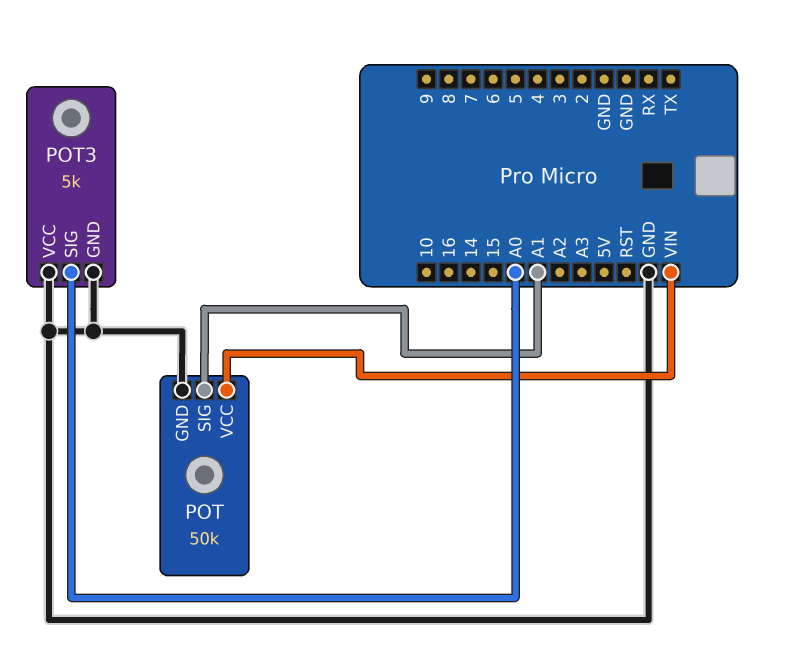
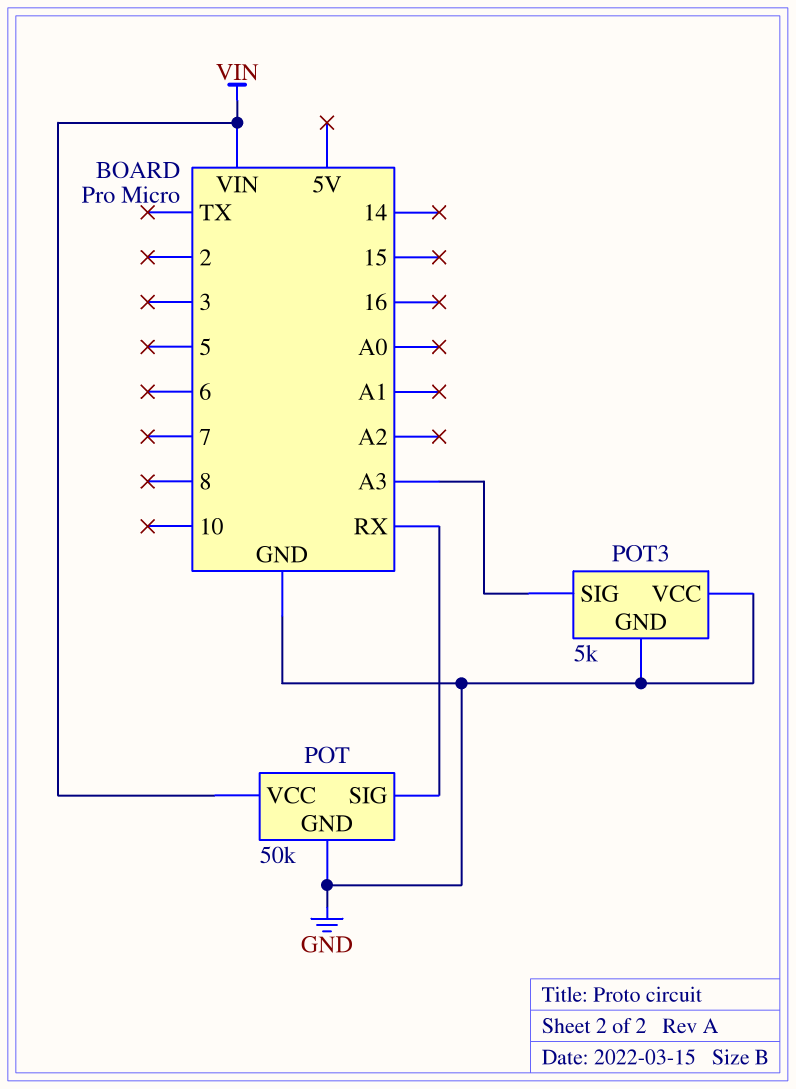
POT pin SIG: A1 -> RX
POT3 pin SIG: A0 -> A3

